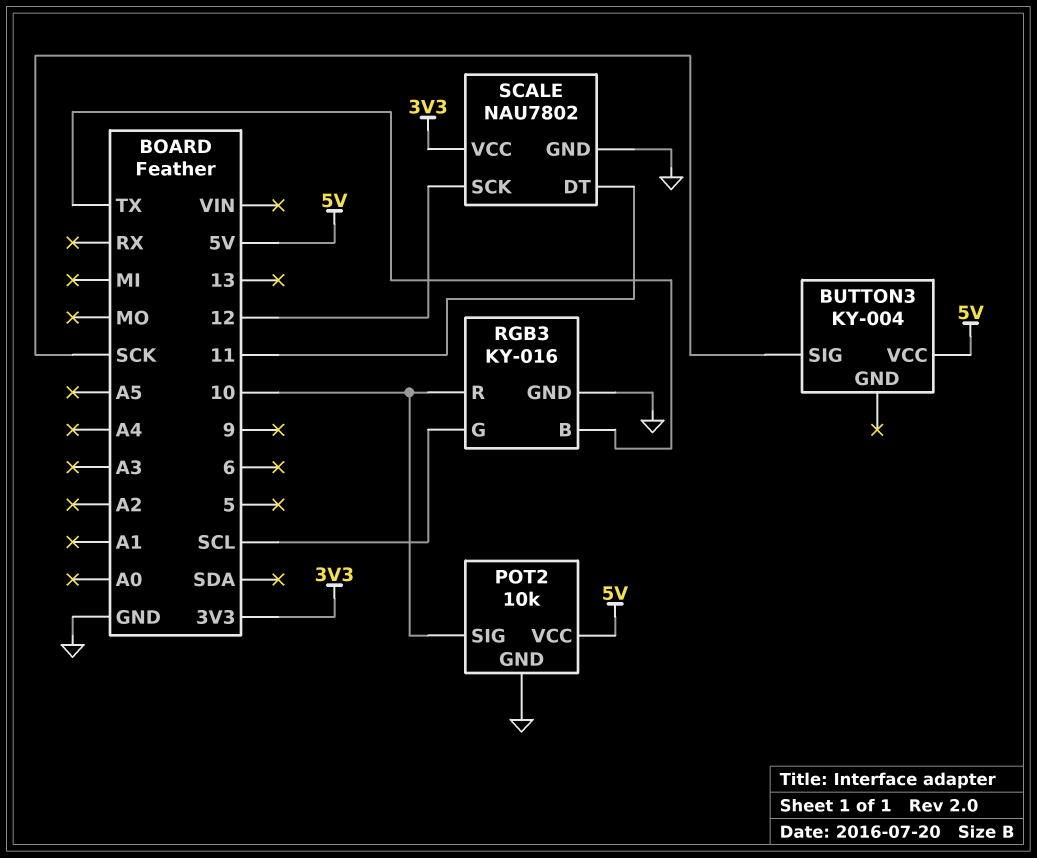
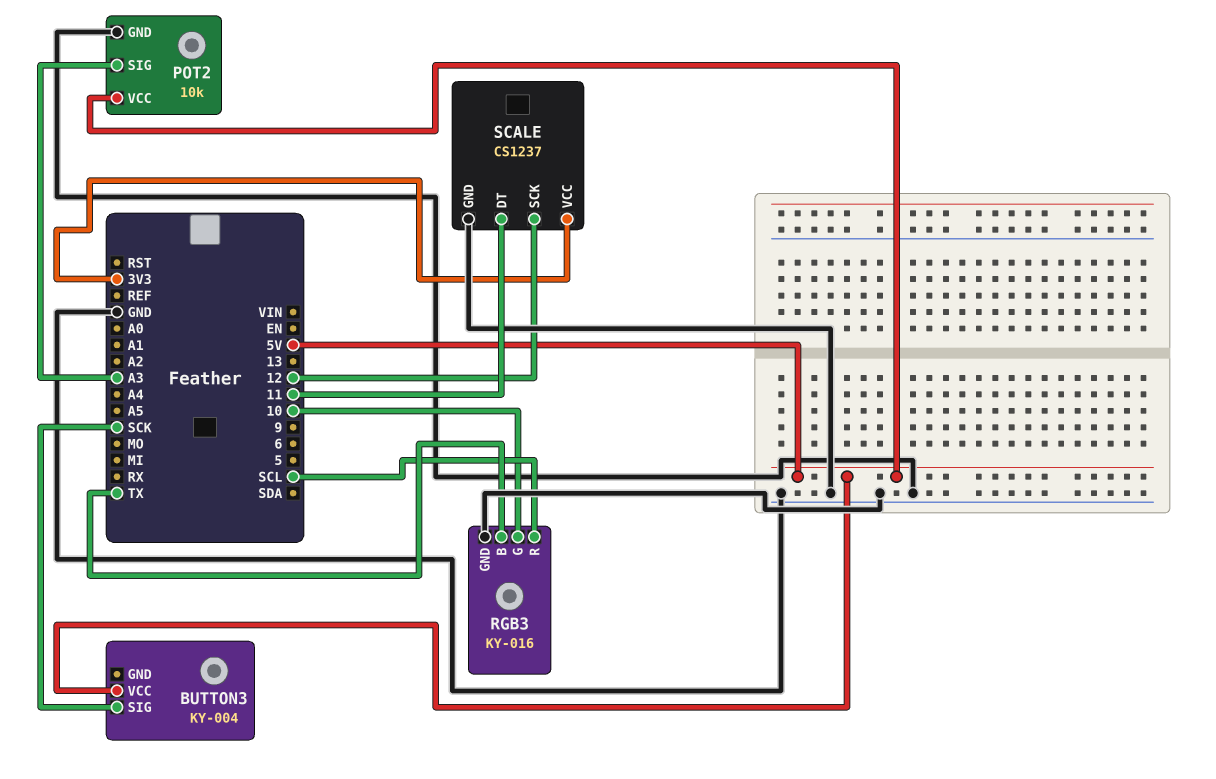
POT2 pin SIG: 10 -> A3
RGB3 pin G: SCL -> 10
RGB3 pin R: 10 -> SCL
SCALE: NAU7802 -> CS1237

